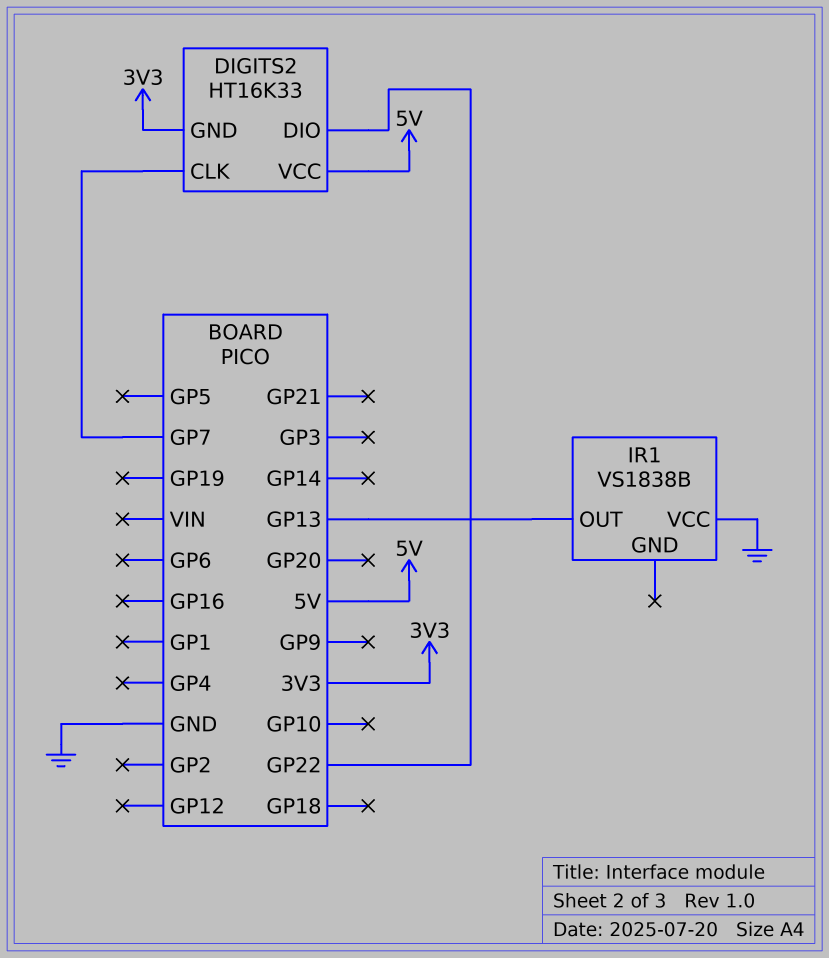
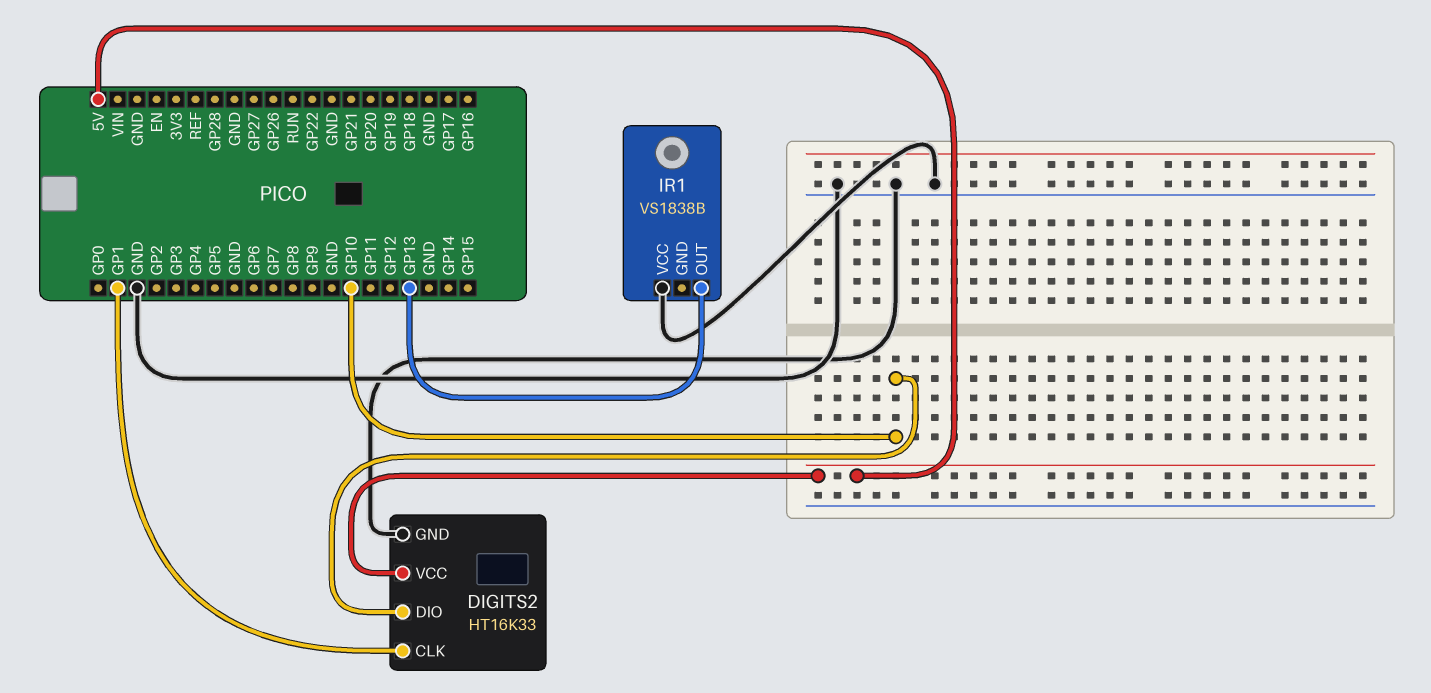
DIGITS2 pin CLK: GP7 -> GP1
DIGITS2 pin DIO: GP22 -> GP10
DIGITS2 pin GND: 3V3 -> GND

